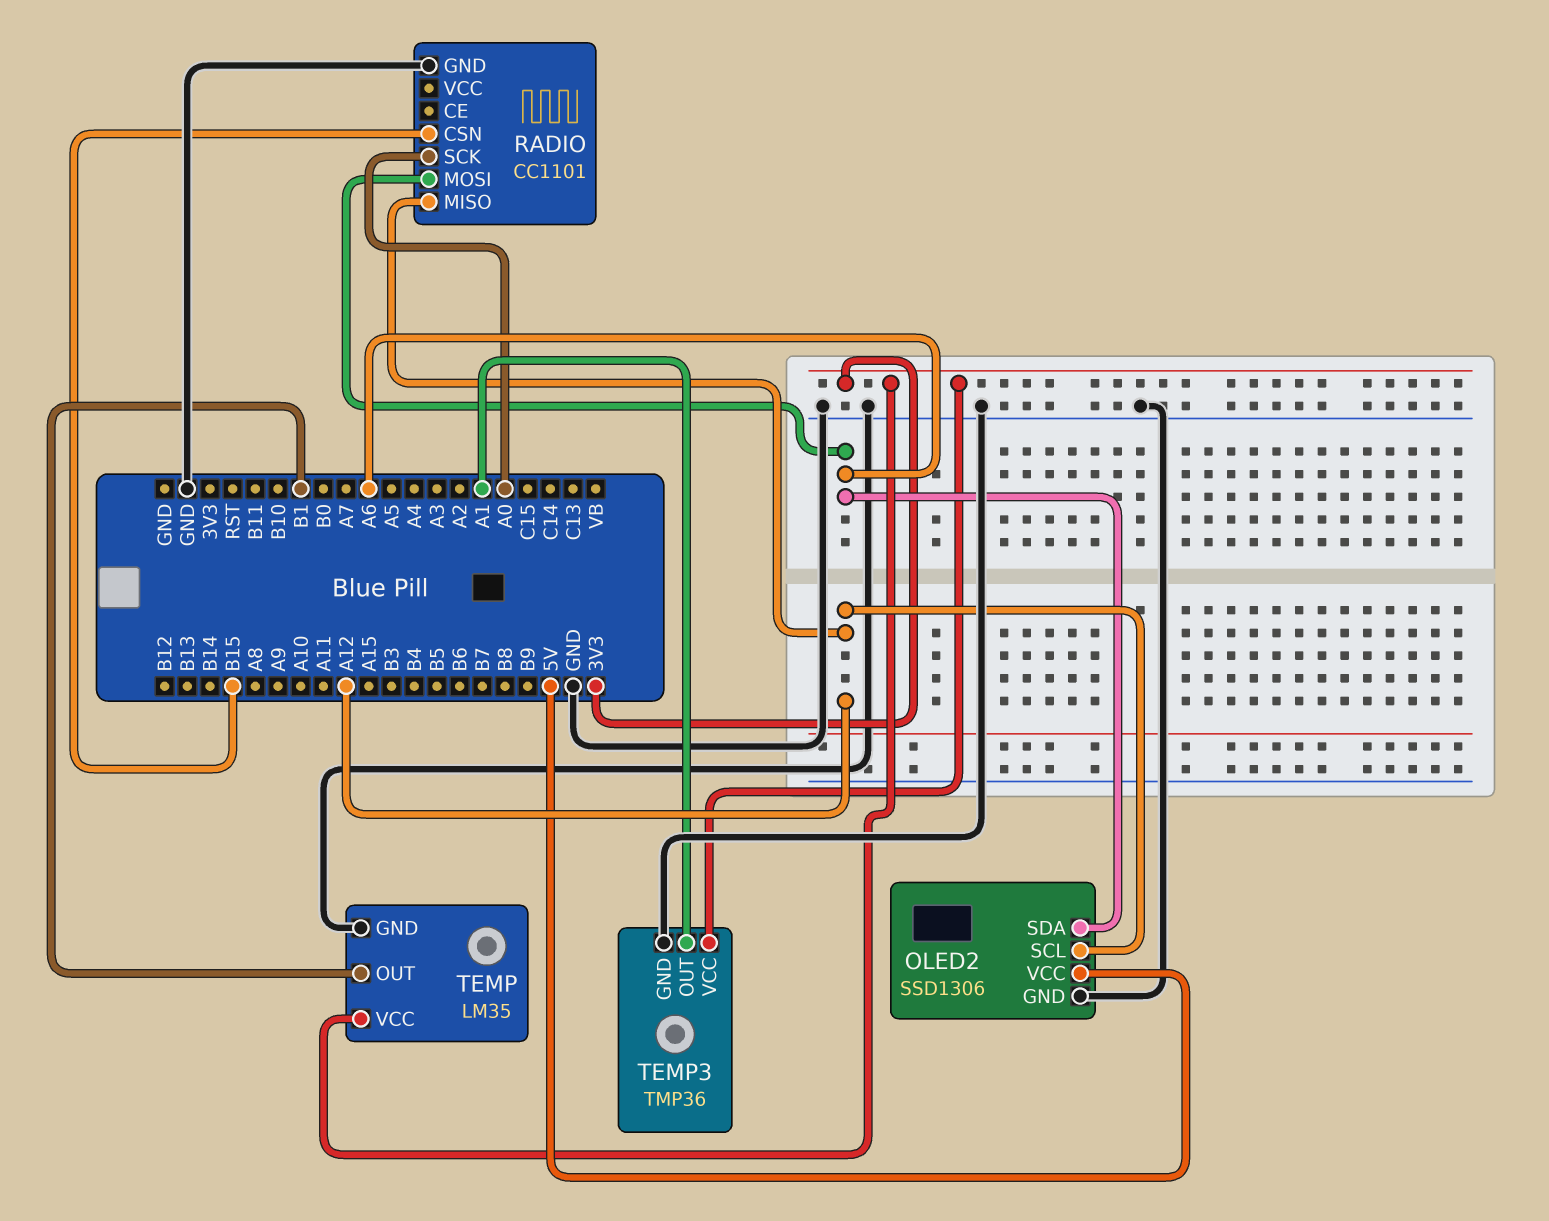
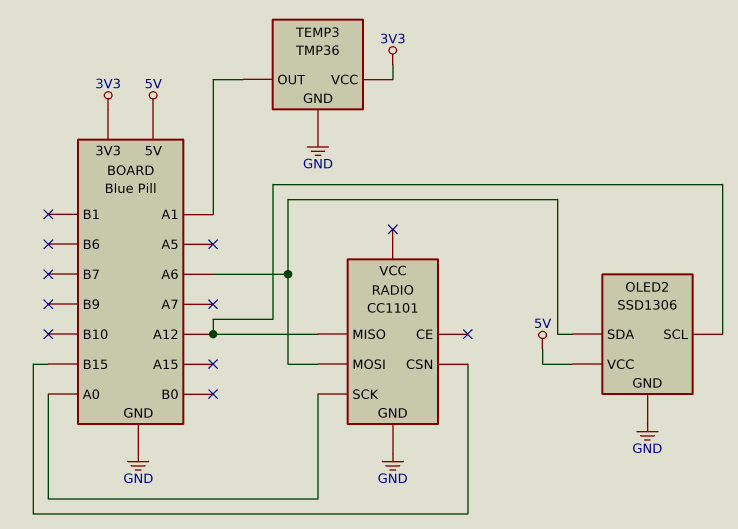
TEMP: LM35 -> none
TEMP pin GND: GND -> none
TEMP pin OUT: B1 -> none
TEMP pin VCC: 3V3 -> none

